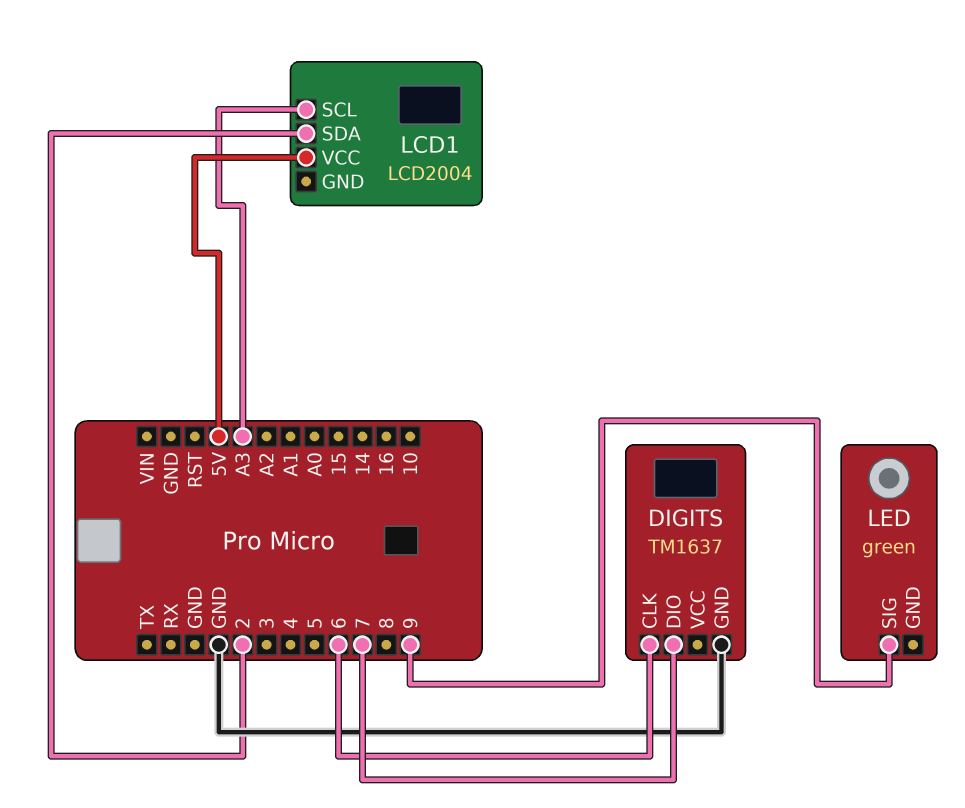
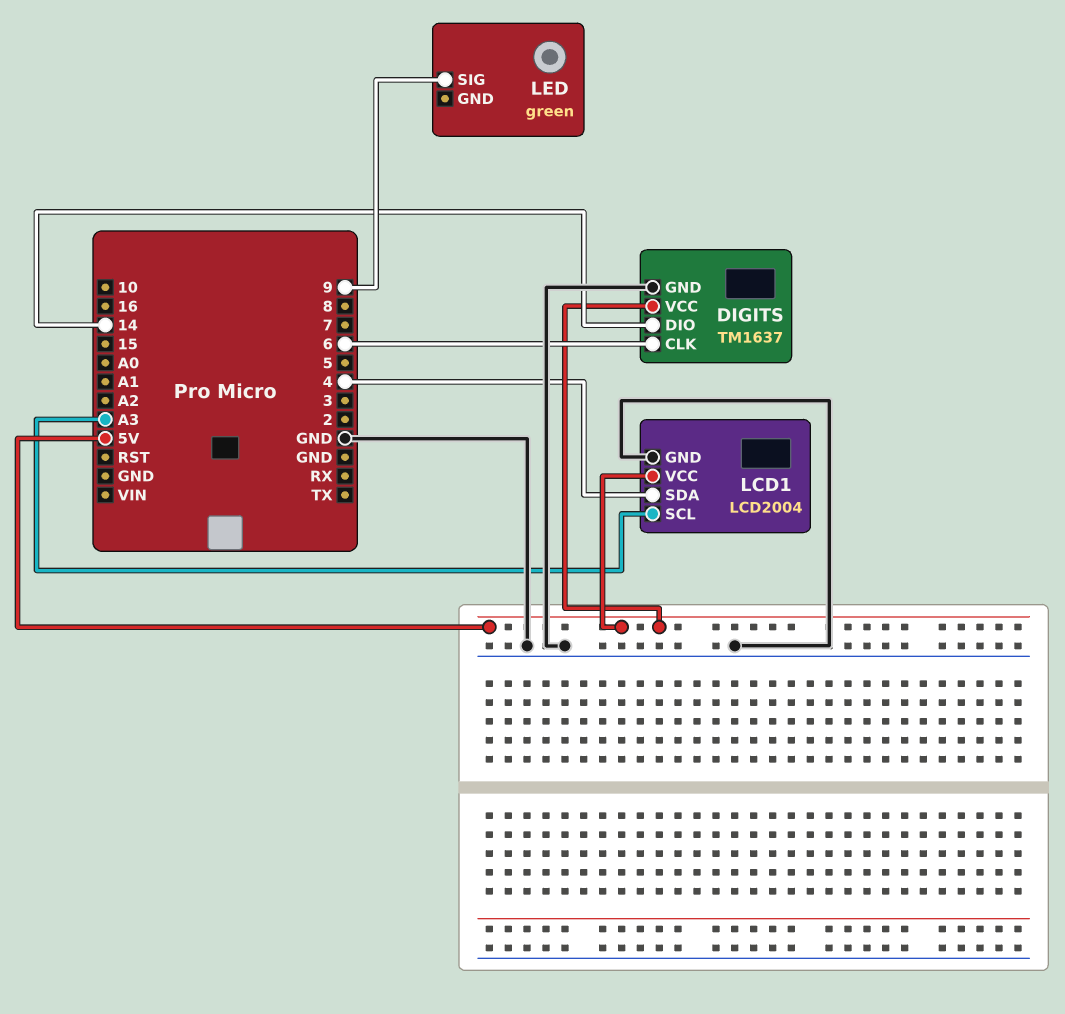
DIGITS pin DIO: 7 -> 14
DIGITS pin VCC: none -> 5V
LCD1 pin GND: none -> GND
LCD1 pin SDA: 2 -> 4

